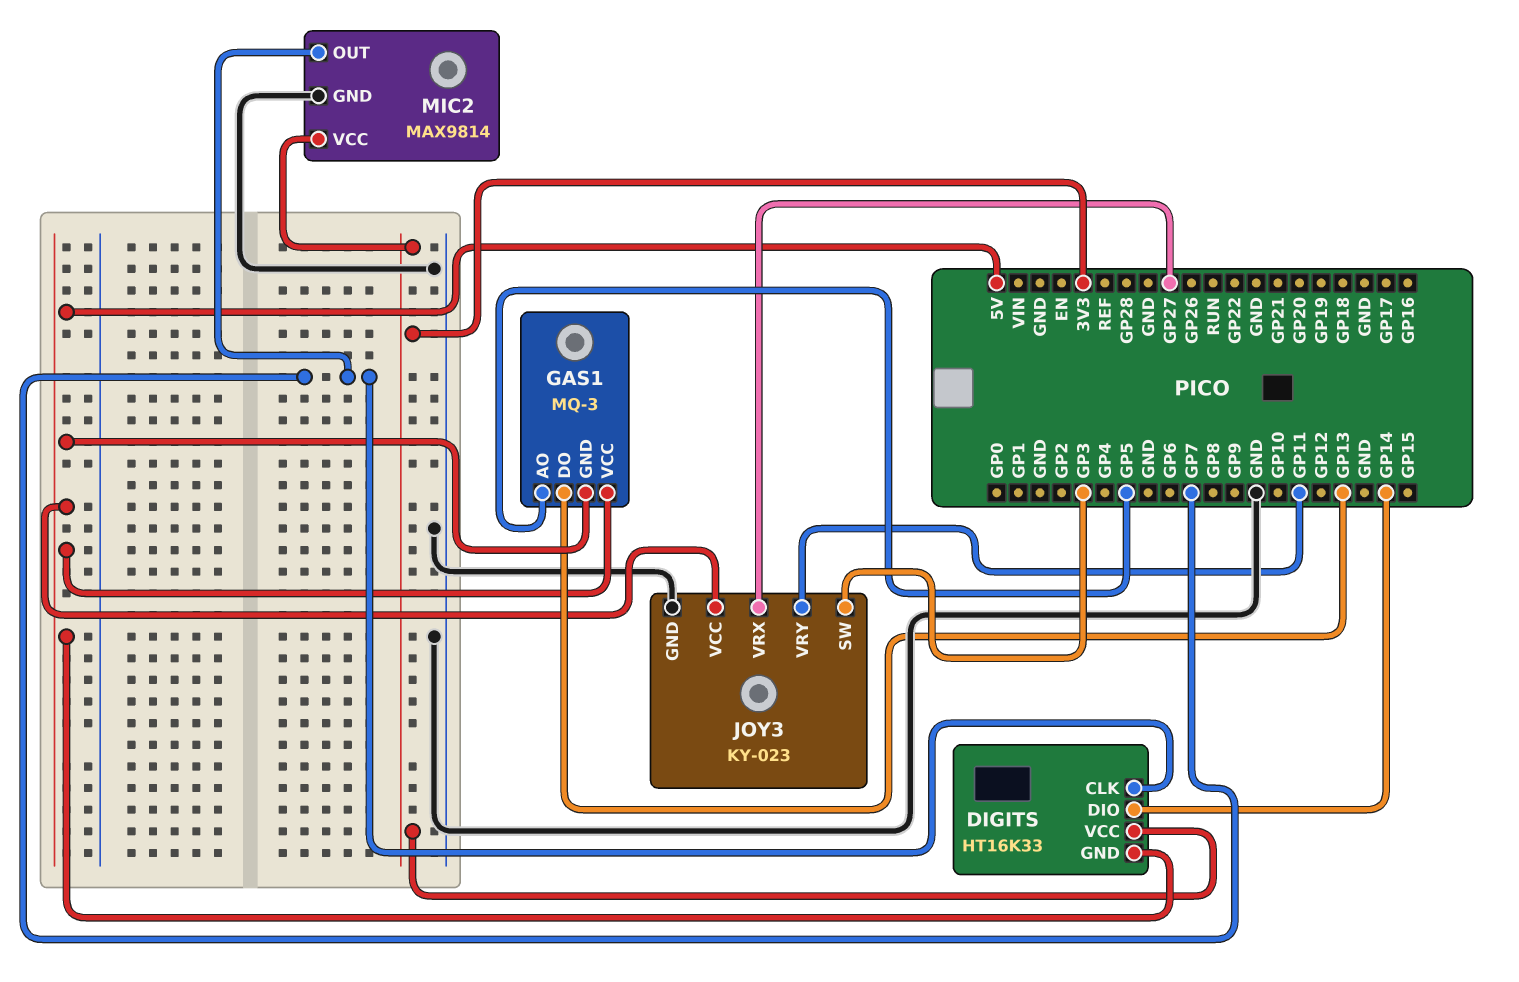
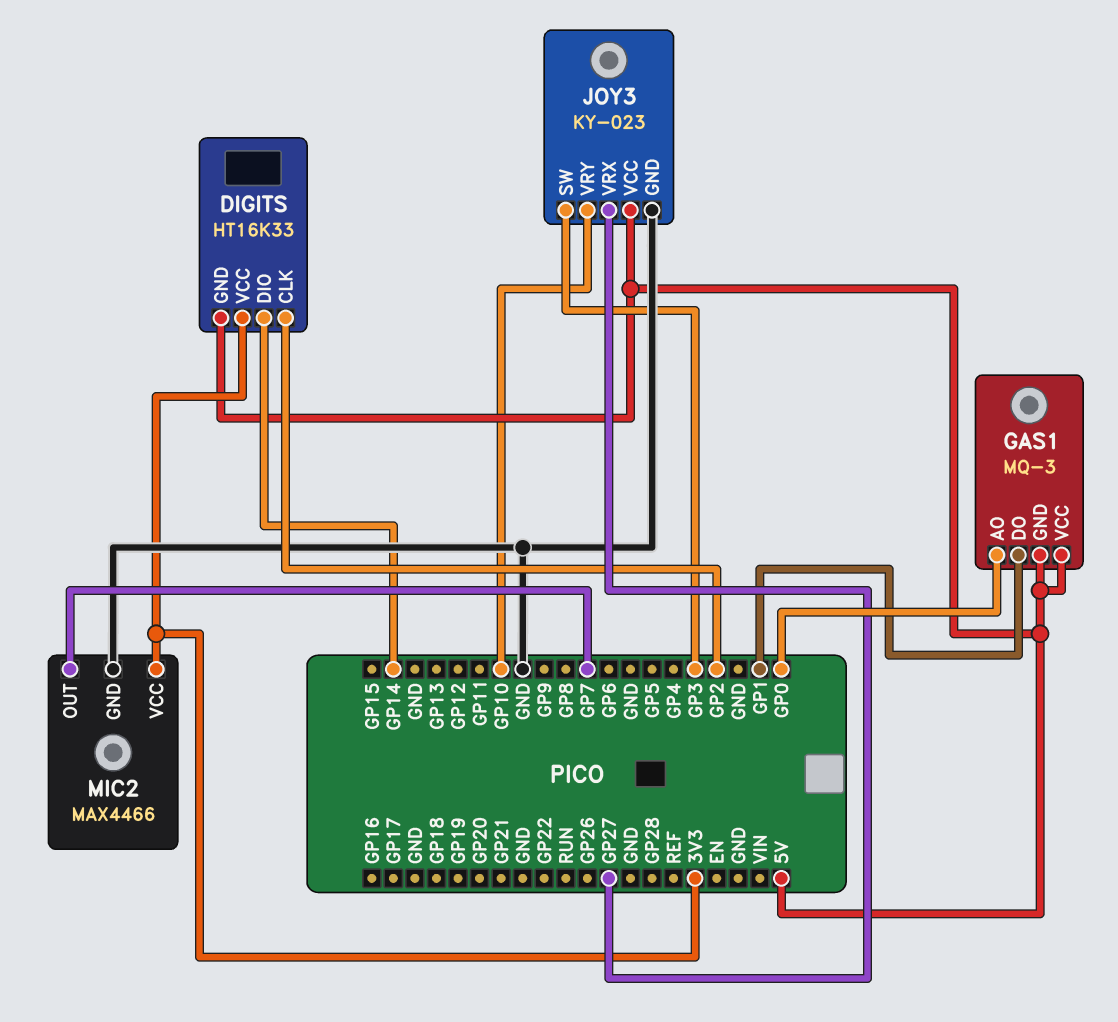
DIGITS pin CLK: GP7 -> GP2
GAS1 pin AO: GP5 -> GP0
GAS1 pin DO: GP13 -> GP1
JOY3 pin VRY: GP11 -> GP10
MIC2: MAX9814 -> MAX4466

